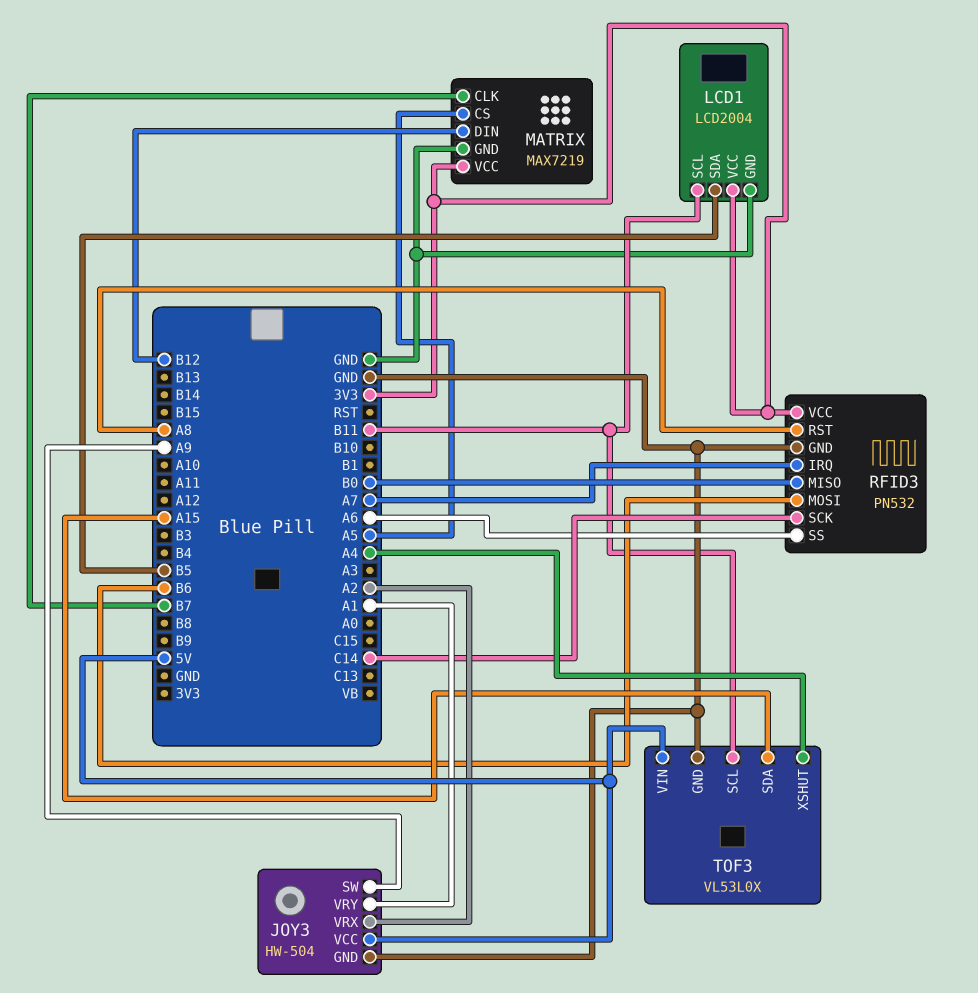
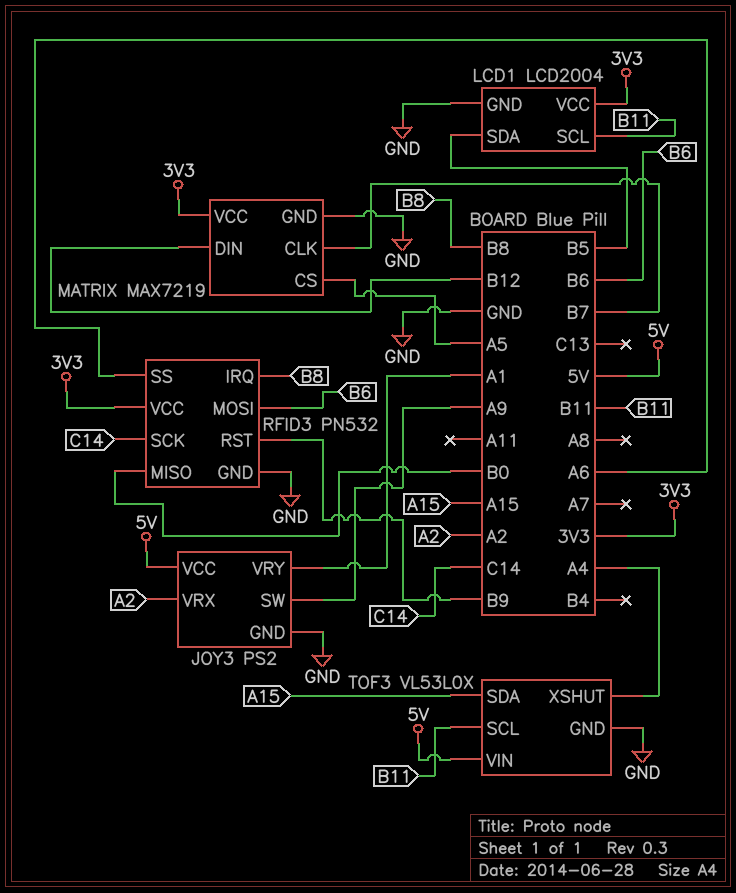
JOY3: HW-504 -> PS2
RFID3 pin IRQ: A7 -> B8
RFID3 pin RST: A8 -> B9

